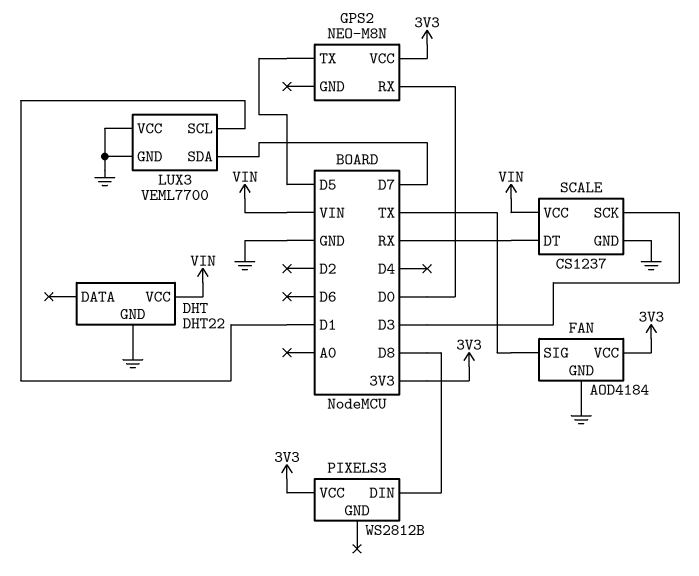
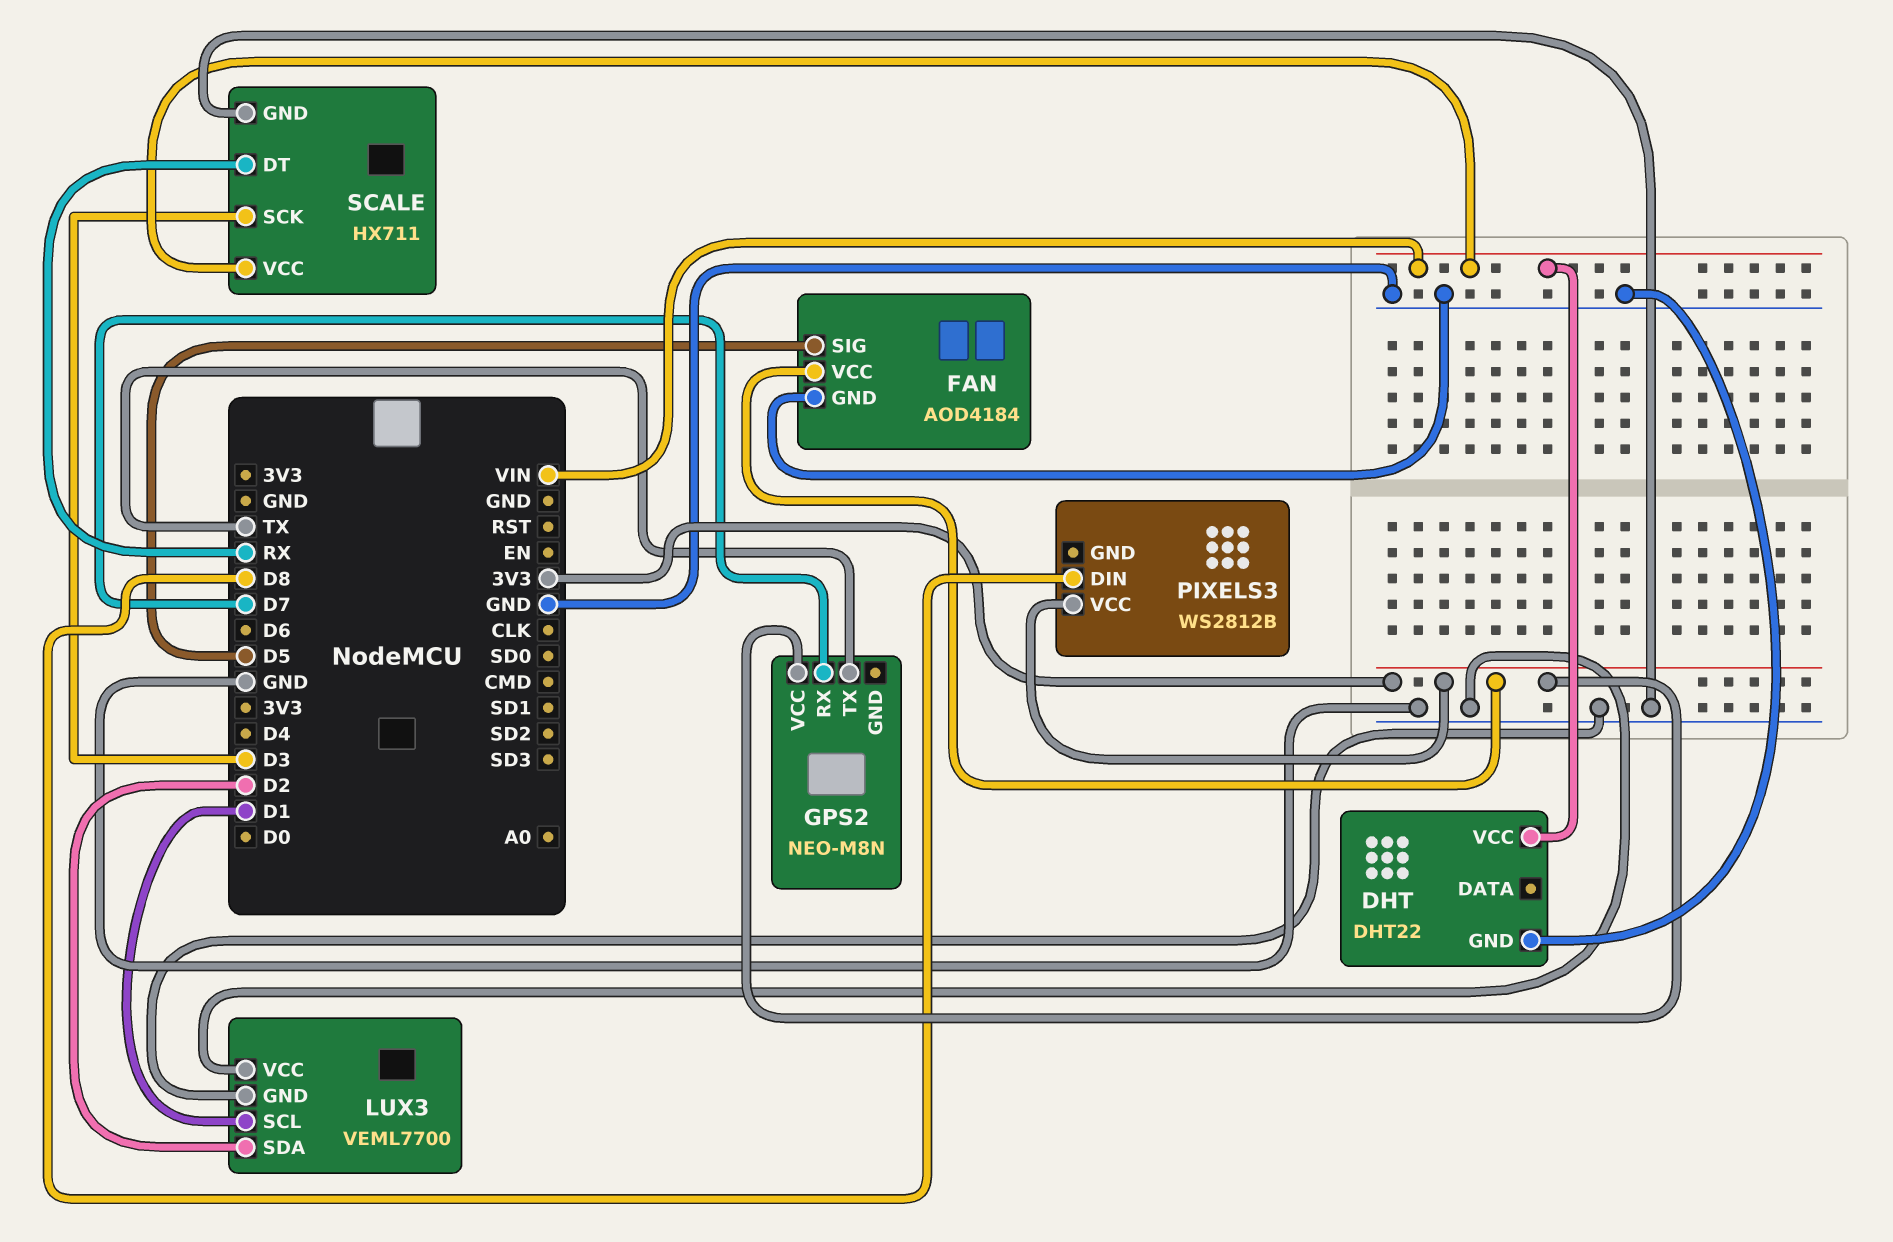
FAN pin SIG: TX -> D5
GPS2 pin RX: D0 -> D7
GPS2 pin TX: D5 -> TX
LUX3 pin SDA: D7 -> D2
SCALE: CS1237 -> HX711

